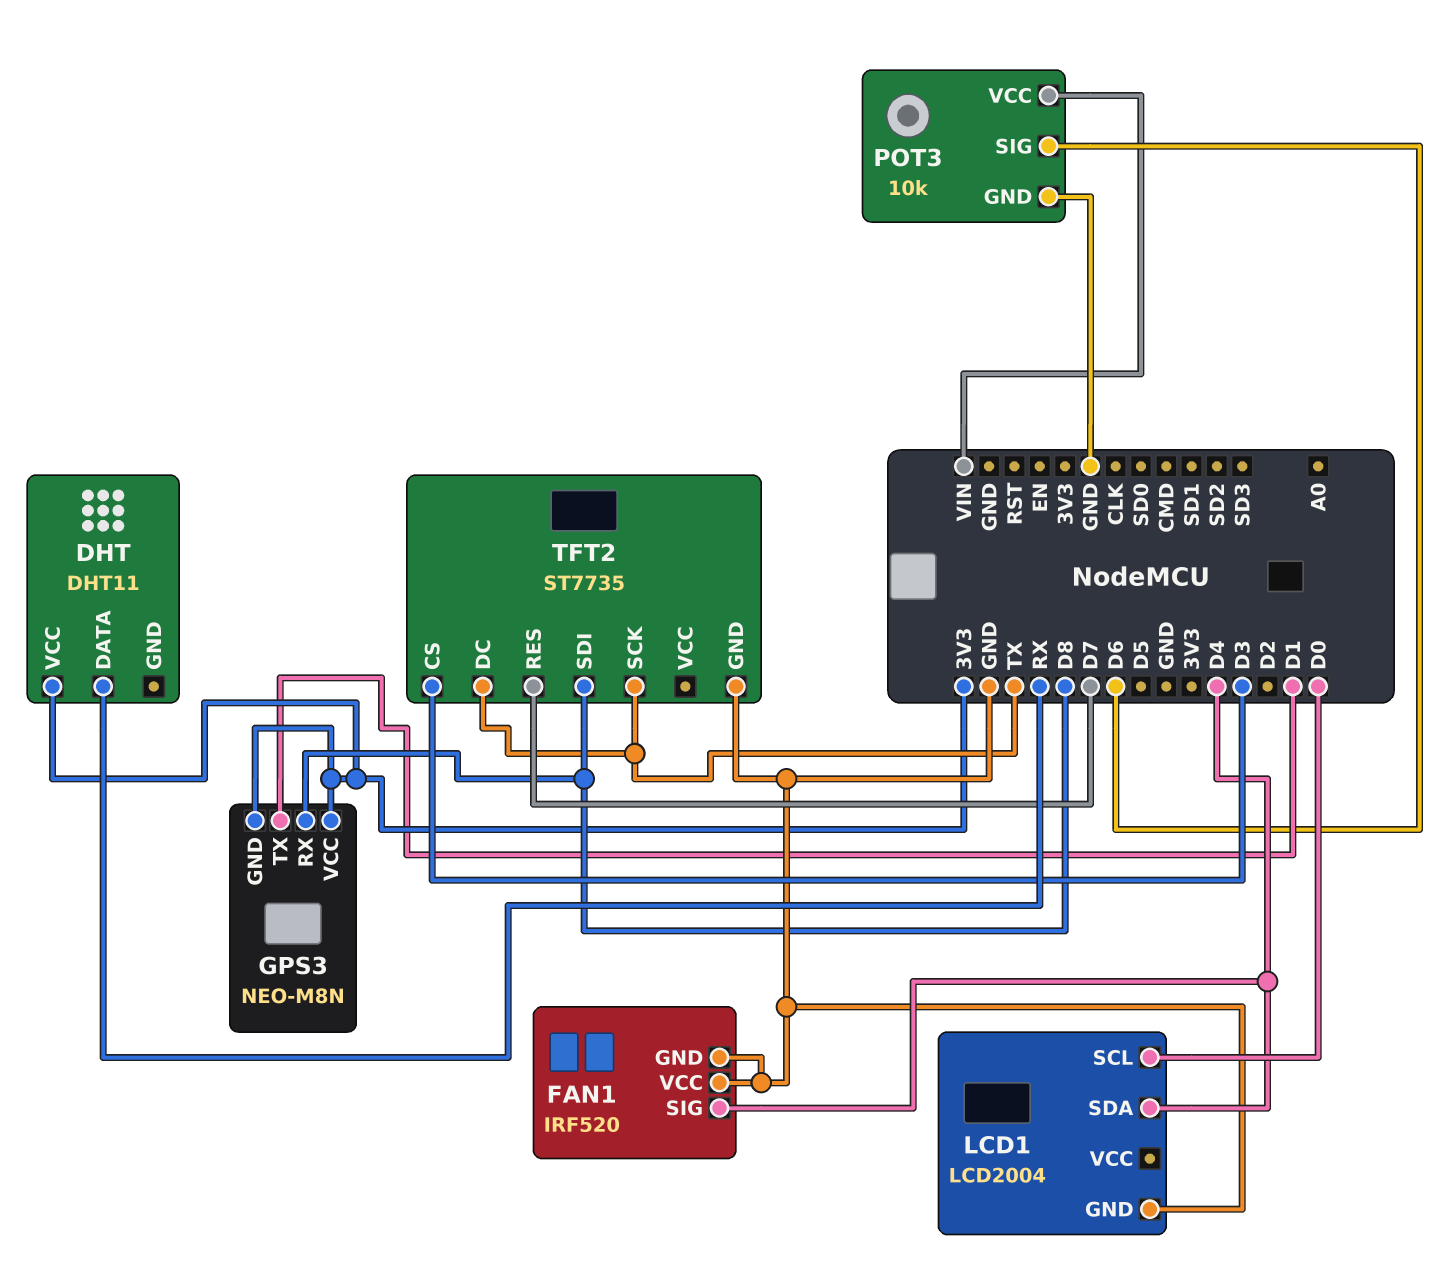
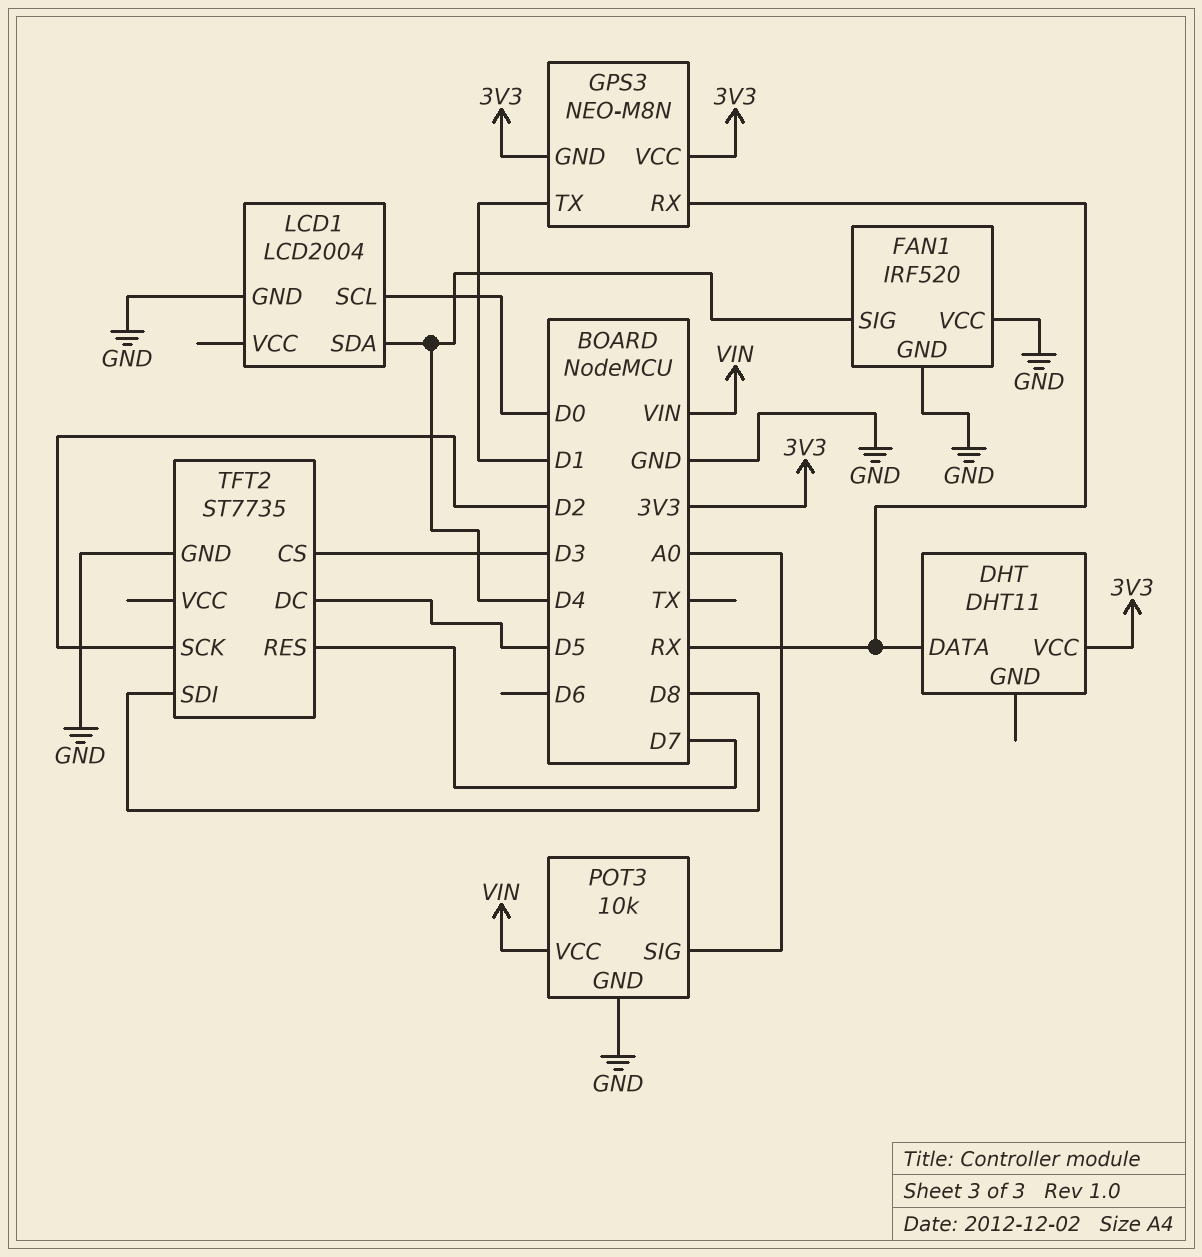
GPS3 pin RX: D8 -> RX
POT3 pin SIG: D6 -> A0
TFT2 pin DC: TX -> D5
TFT2 pin SCK: TX -> D2

